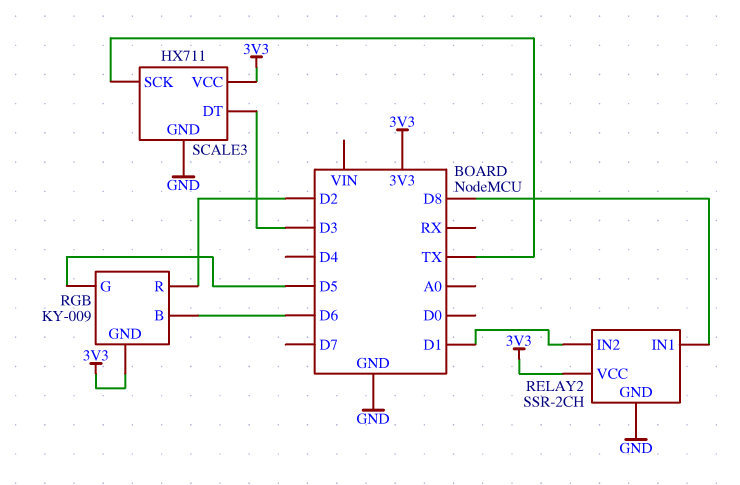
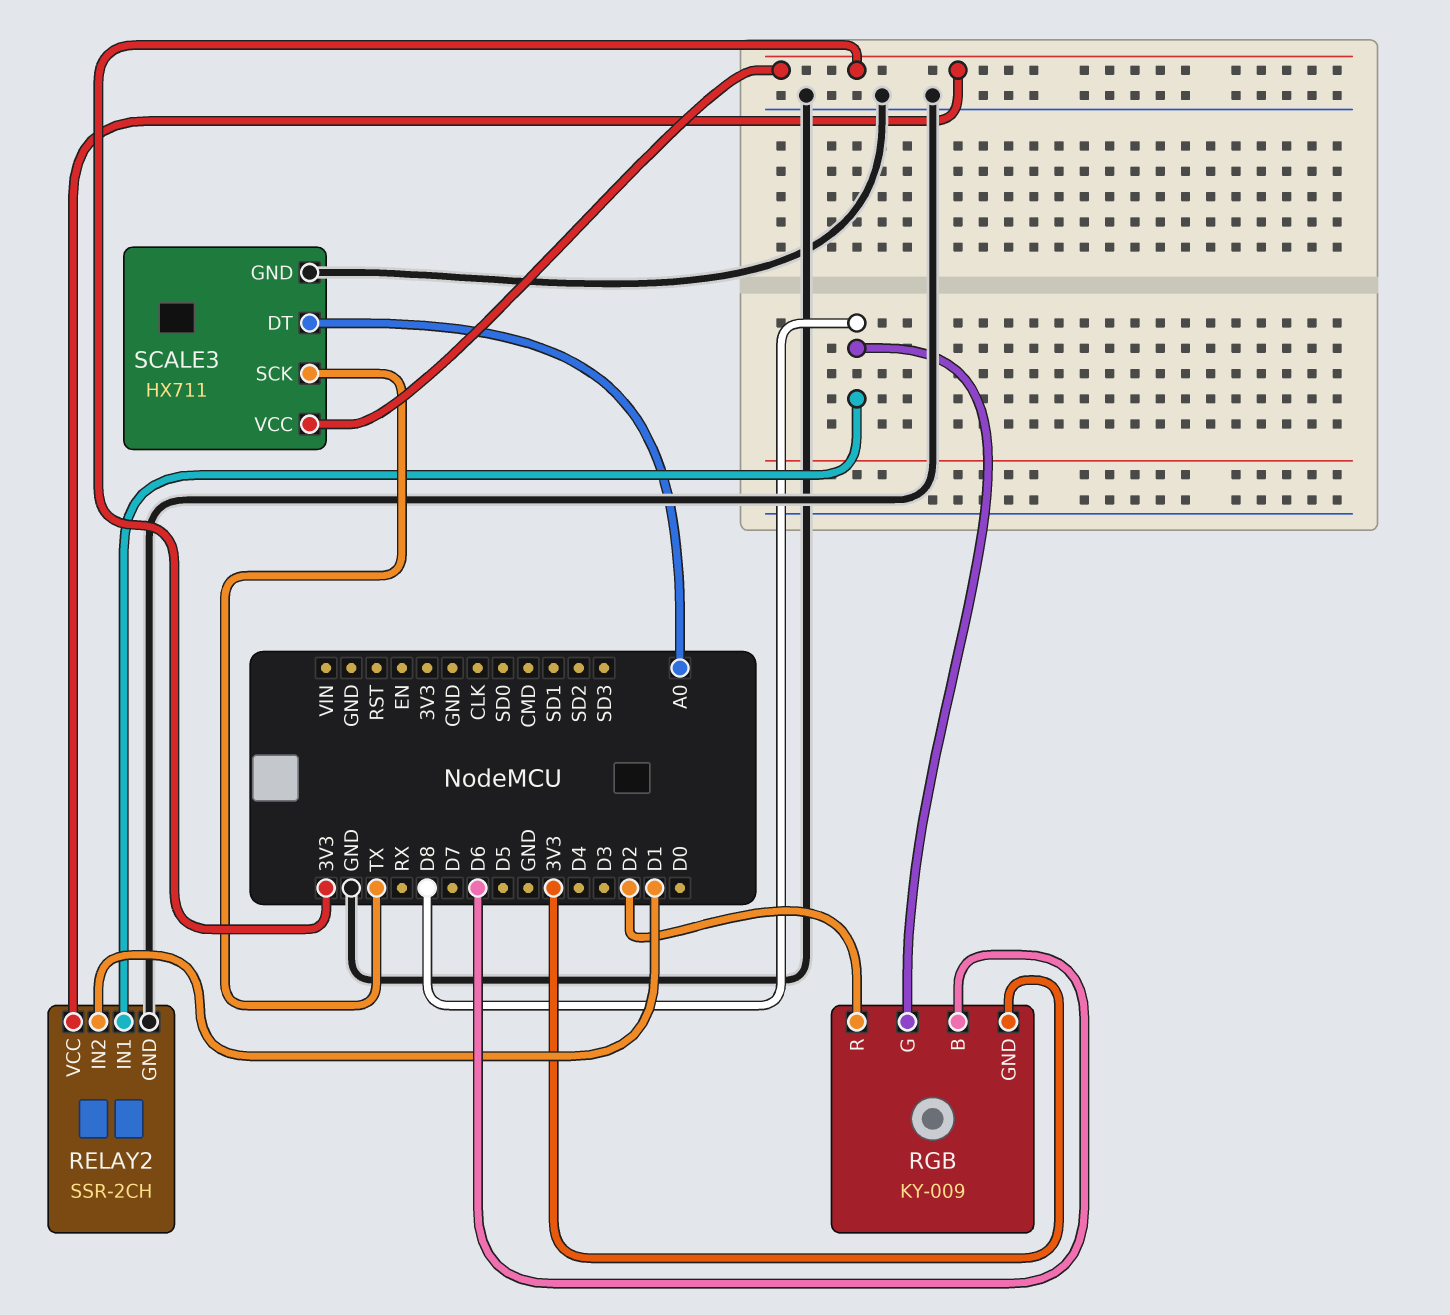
RGB pin G: D5 -> D8
SCALE3 pin DT: D3 -> A0

